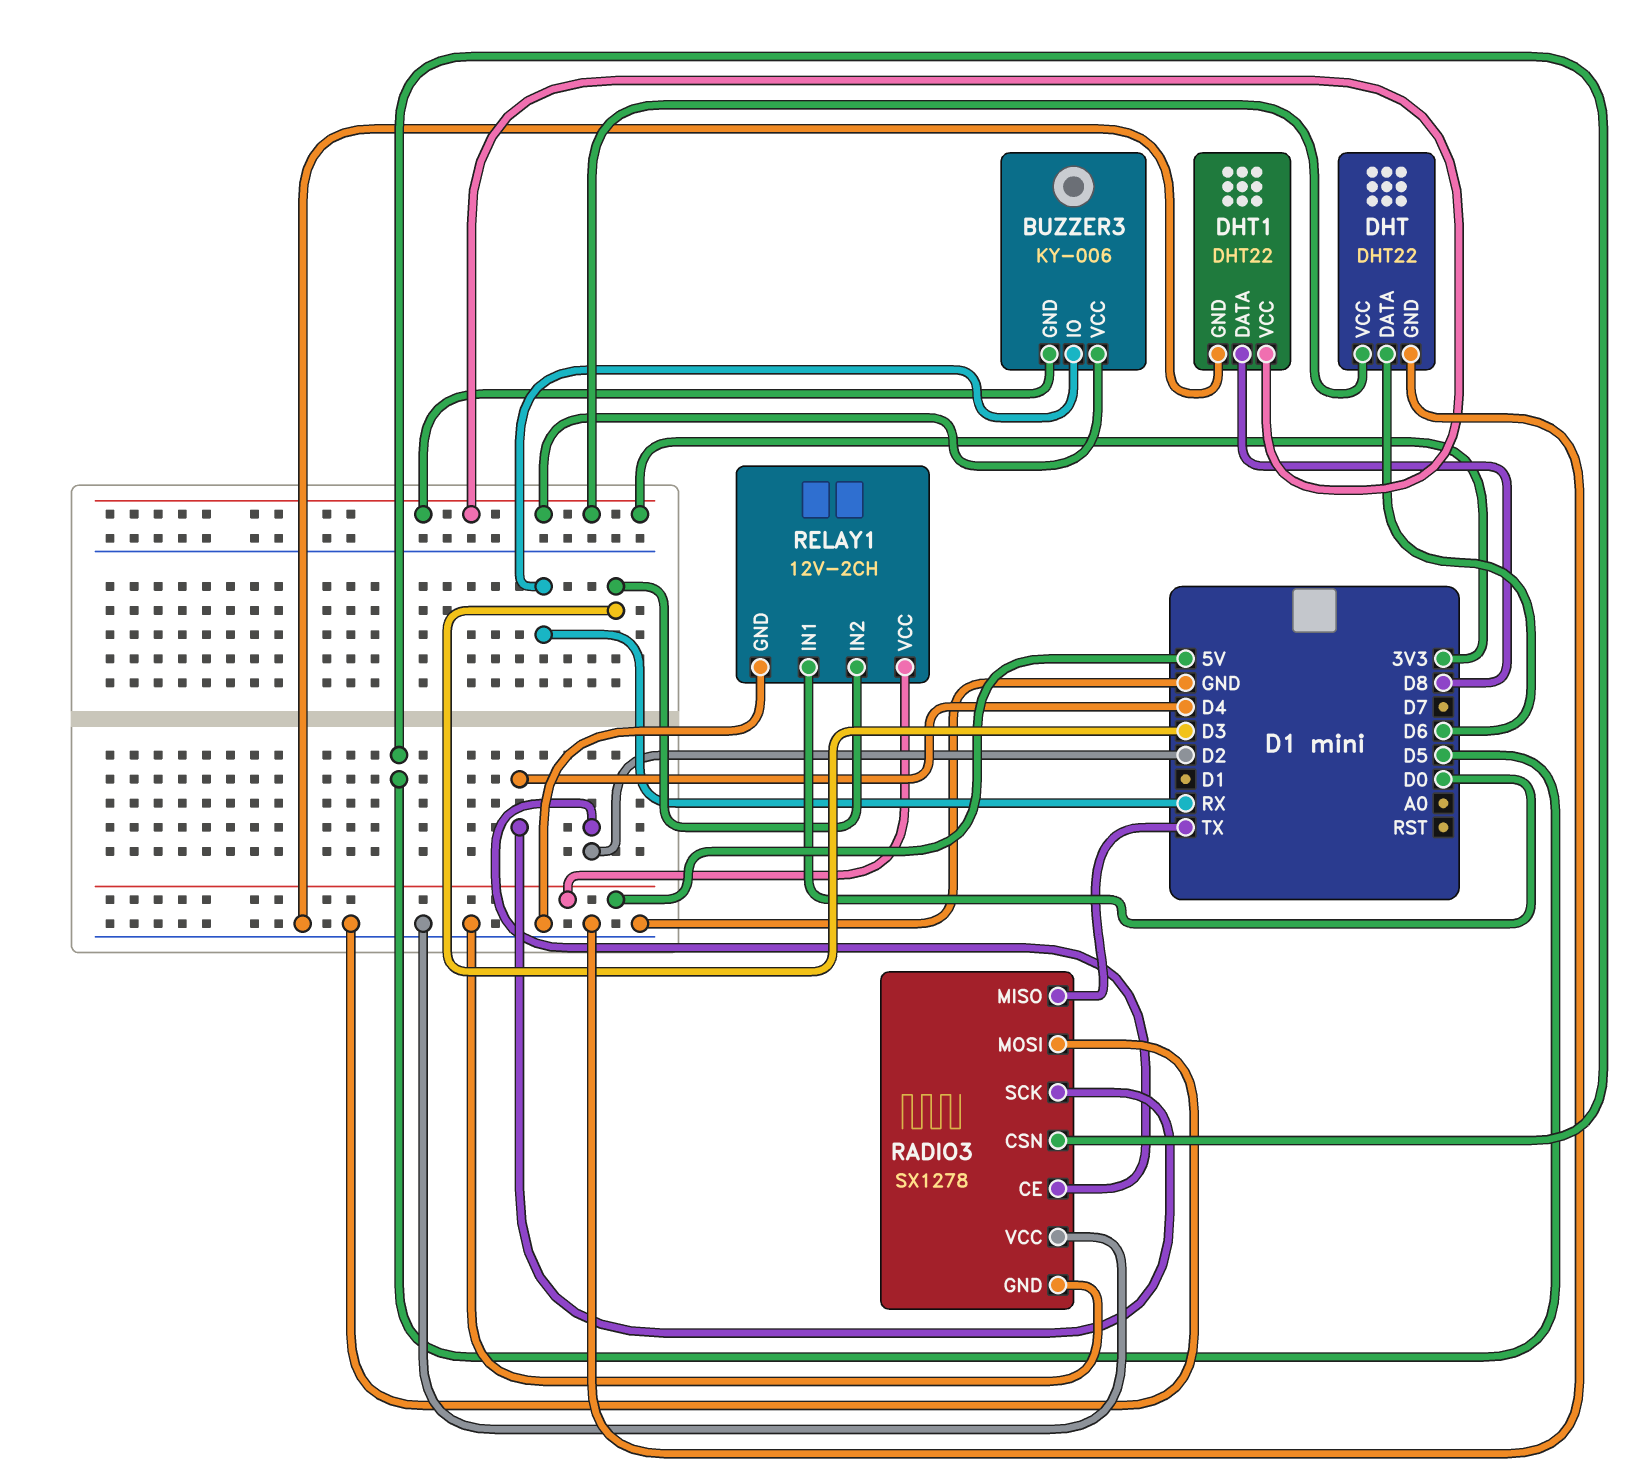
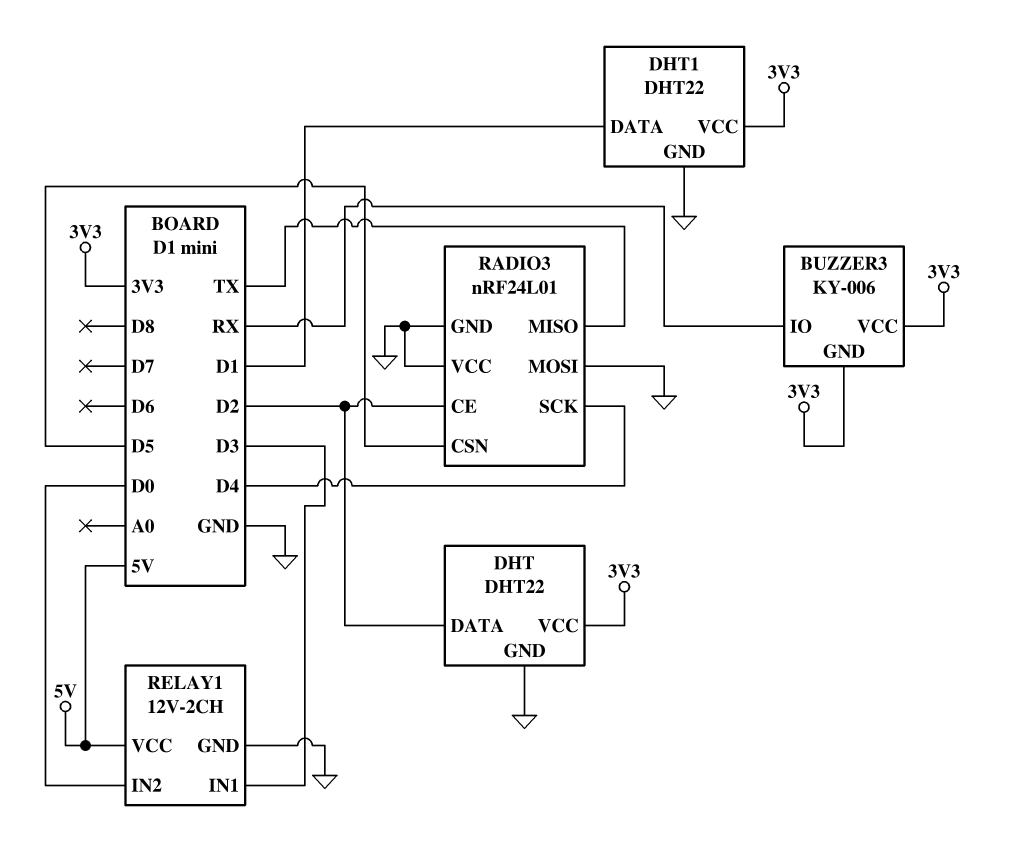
DHT pin DATA: D6 -> D2
DHT1 pin DATA: D8 -> D1
RADIO3: SX1278 -> nRF24L01
RELAY1 pin IN1: D0 -> D3
RELAY1 pin IN2: D3 -> D0

